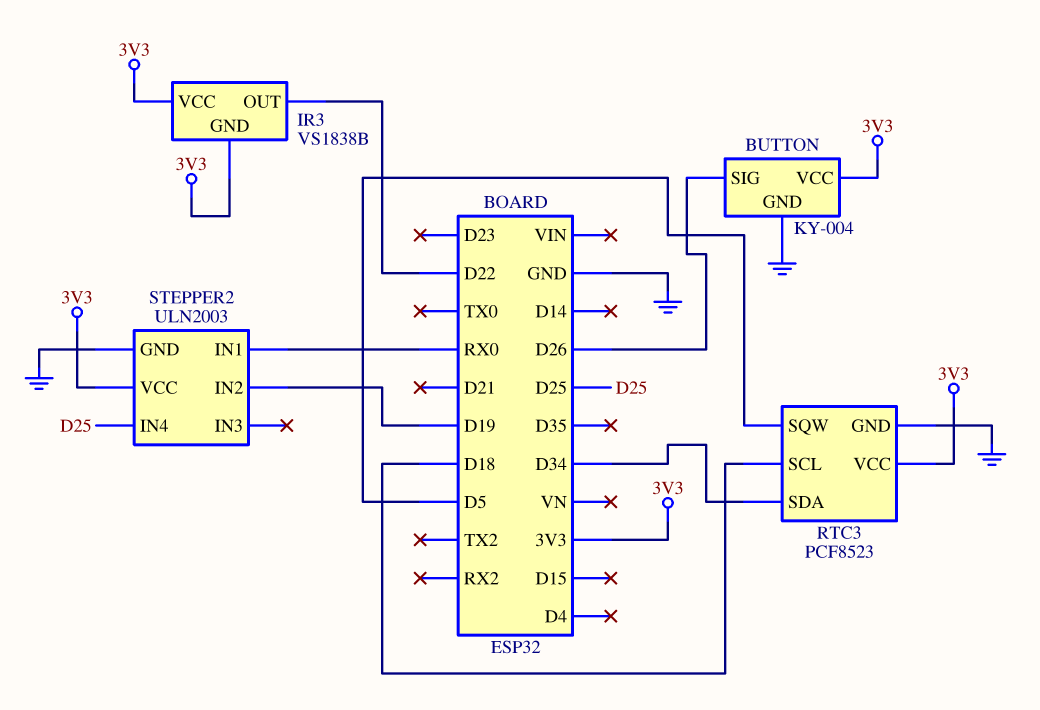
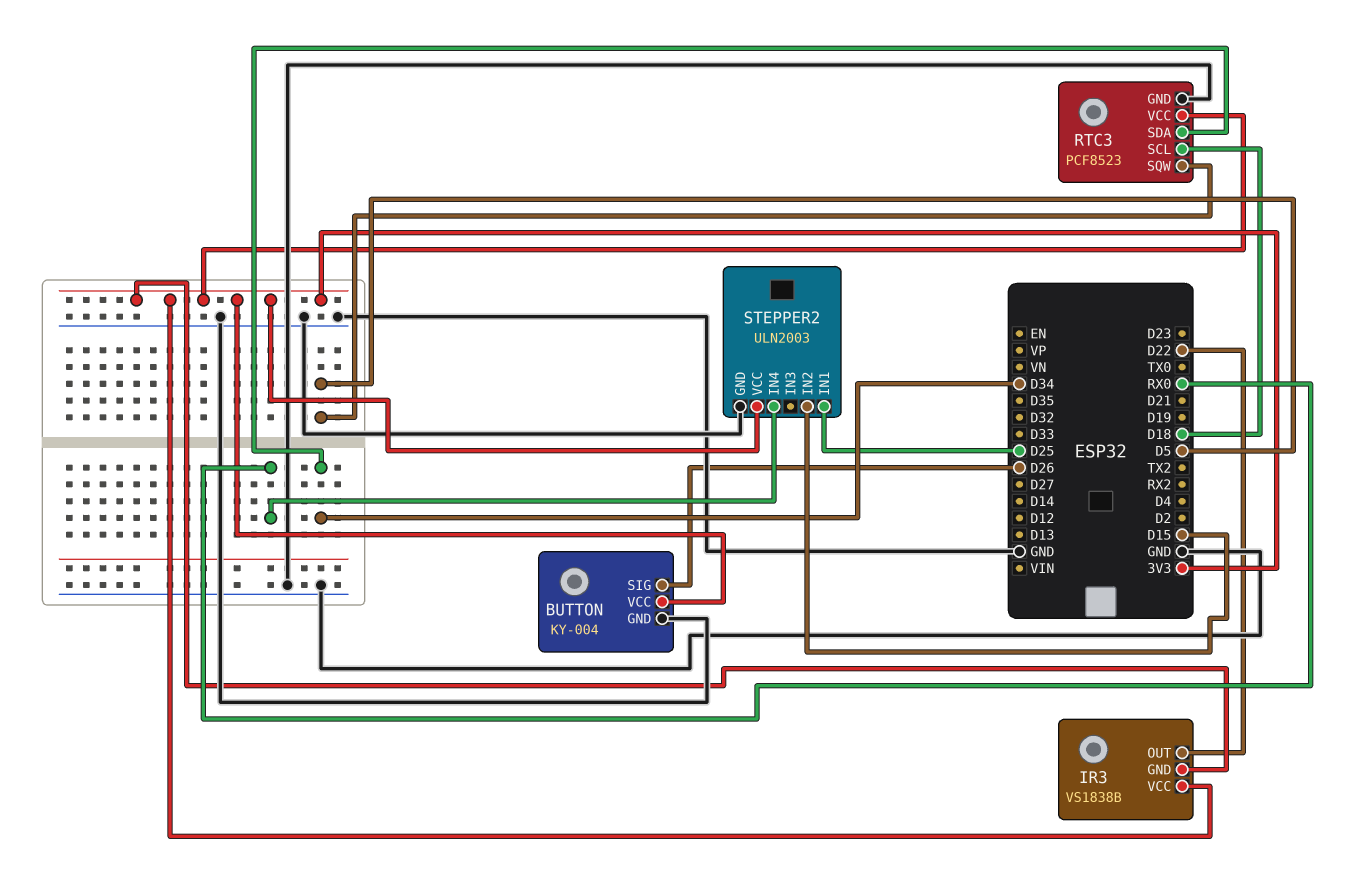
STEPPER2 pin IN1: RX0 -> D25
STEPPER2 pin IN2: D19 -> D15
STEPPER2 pin IN4: D25 -> RX0

